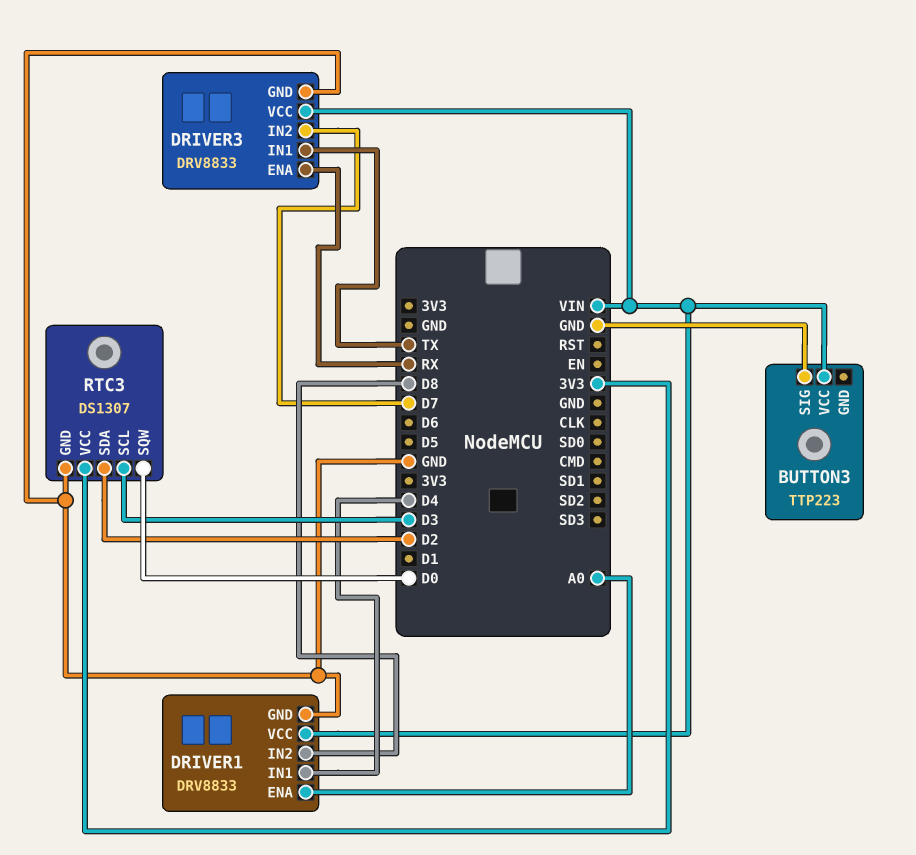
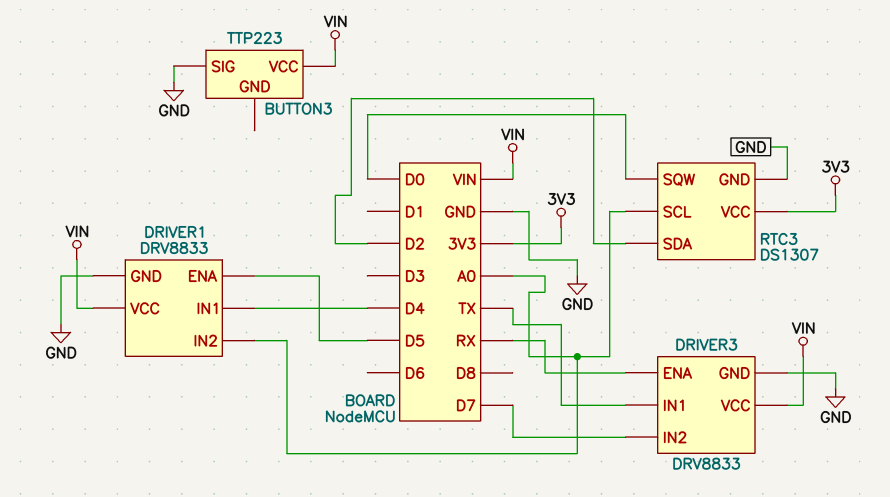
DRIVER1 pin ENA: A0 -> D5
DRIVER1 pin IN2: D8 -> A0
RTC3 pin SCL: D3 -> A0

